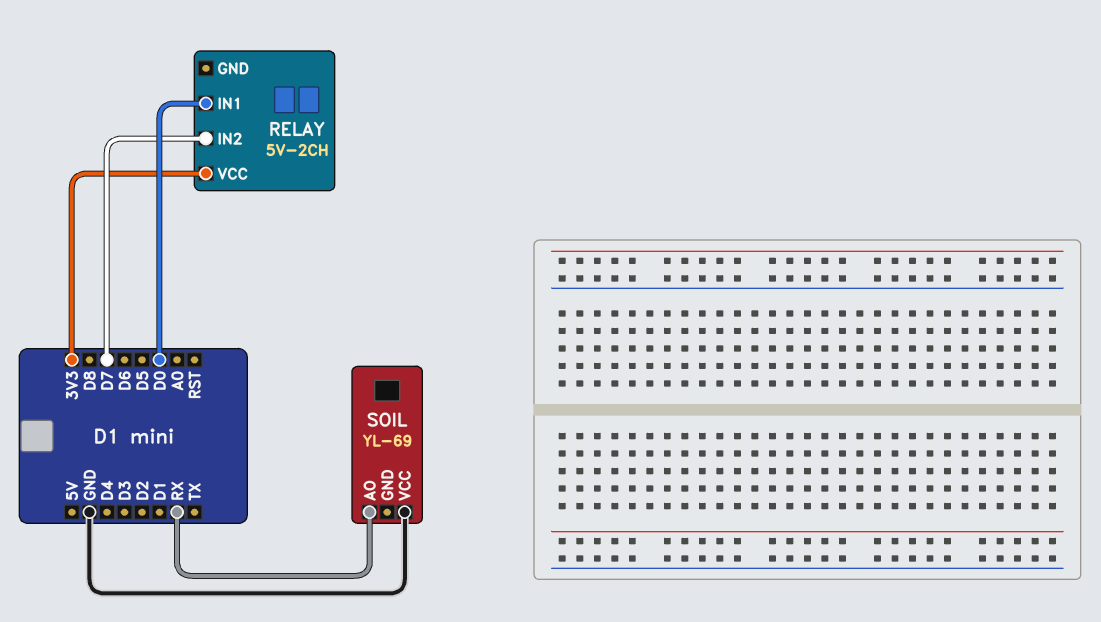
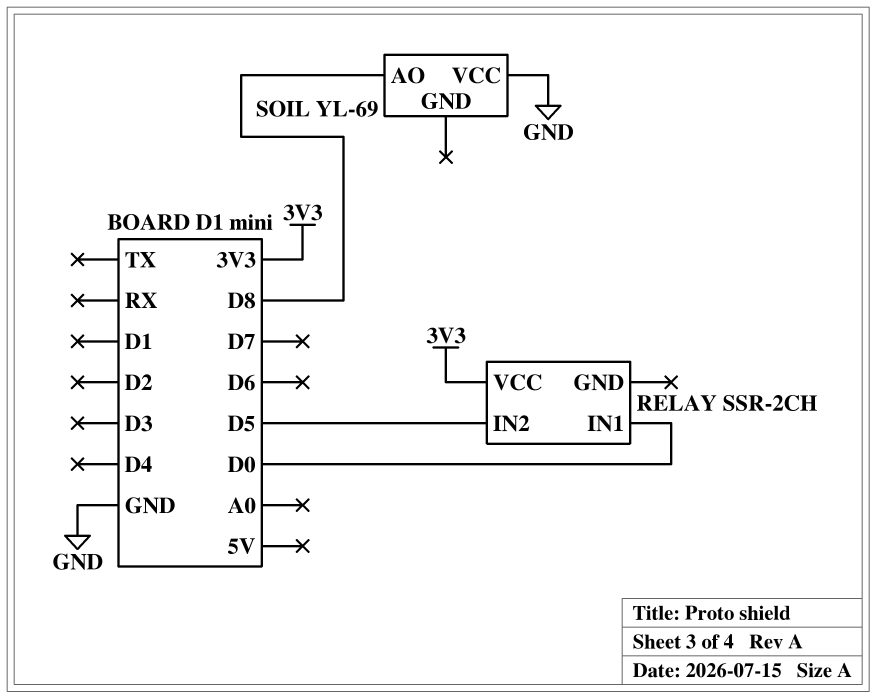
RELAY: 5V-2CH -> SSR-2CH
RELAY pin IN2: D7 -> D5
SOIL pin AO: RX -> D8

